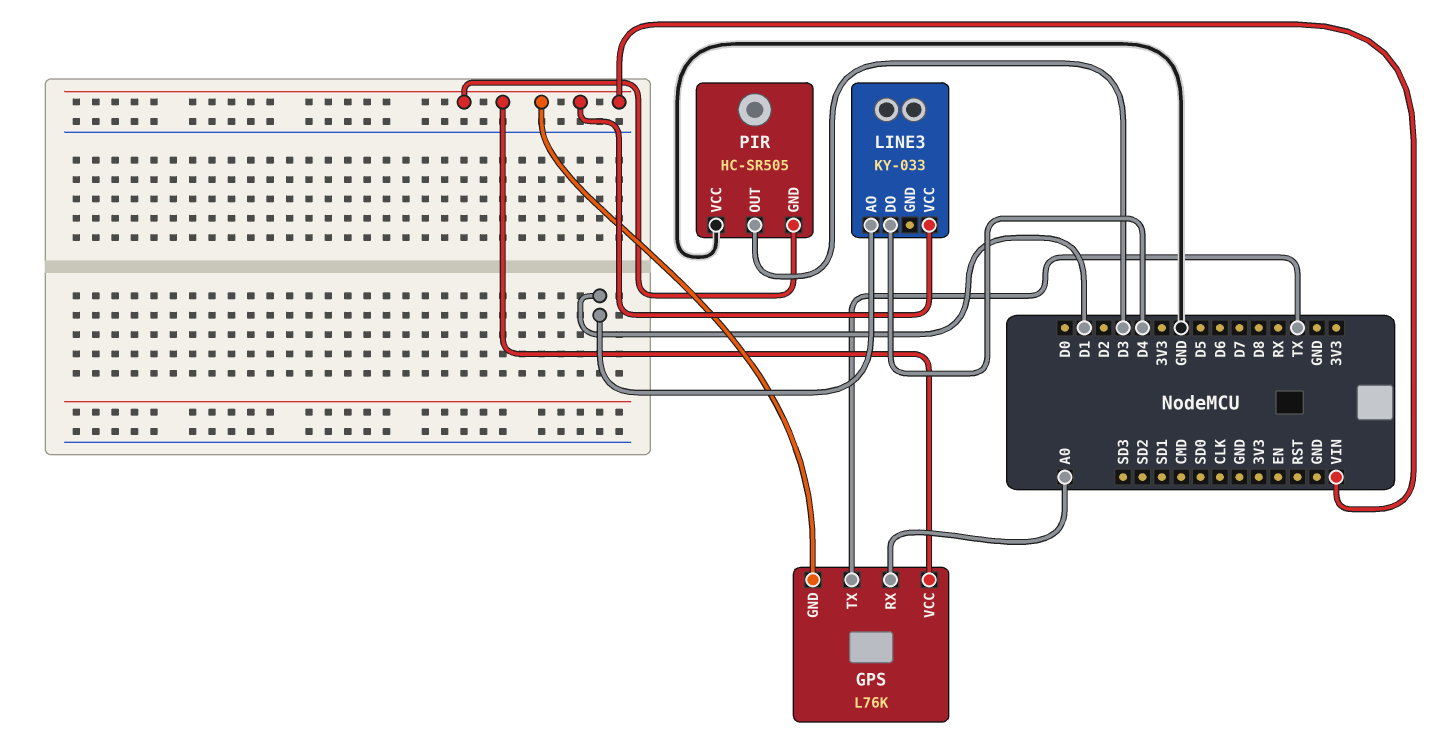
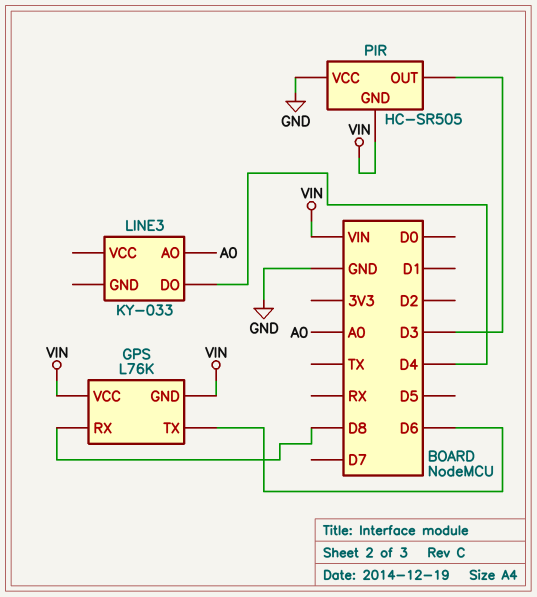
GPS pin RX: A0 -> D8
GPS pin TX: TX -> D6
LINE3 pin AO: D1 -> A0
LINE3 pin VCC: VIN -> none

